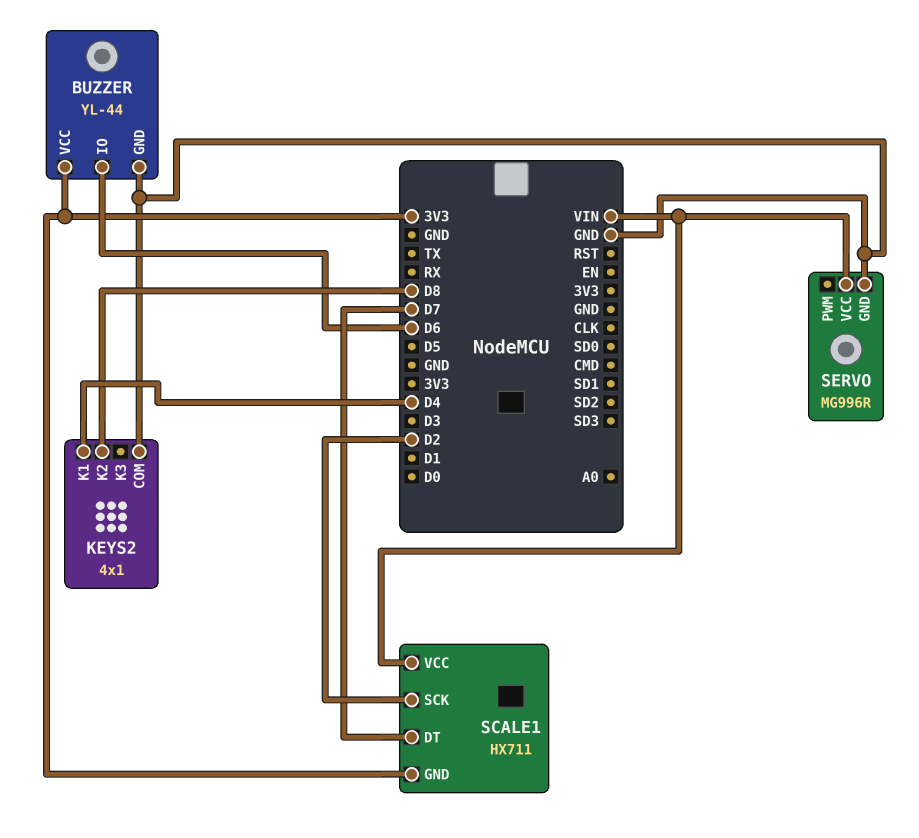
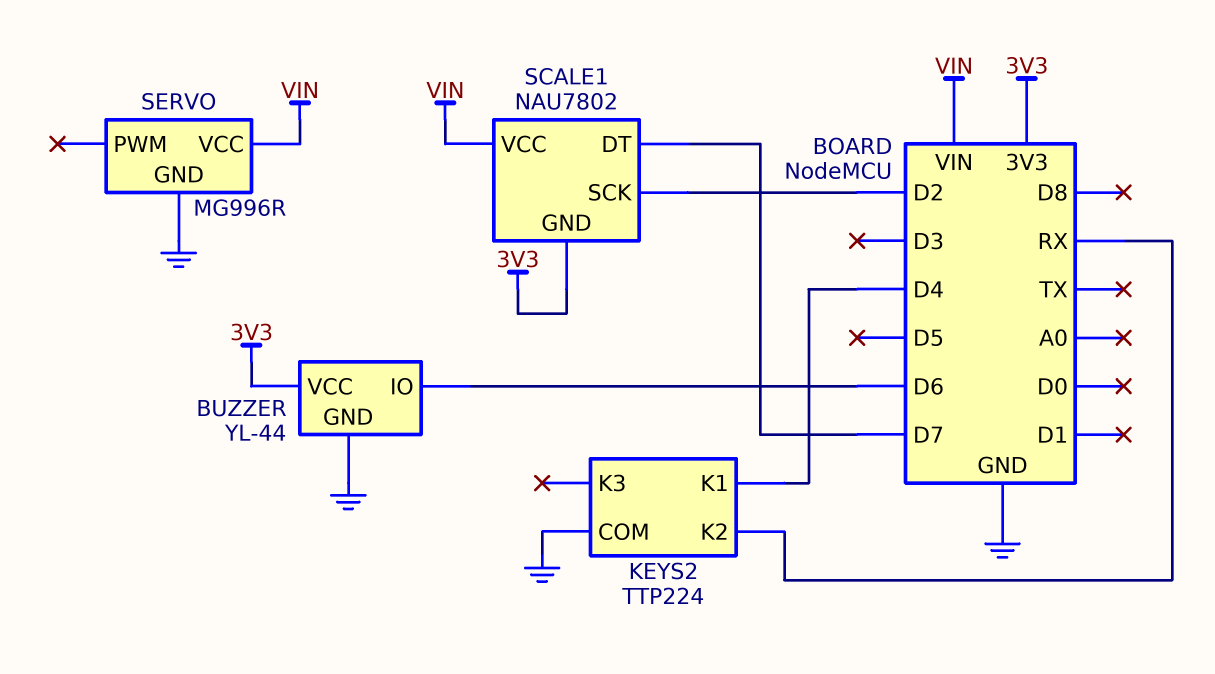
KEYS2: 4x1 -> TTP224
KEYS2 pin K2: D8 -> RX
SCALE1: HX711 -> NAU7802

